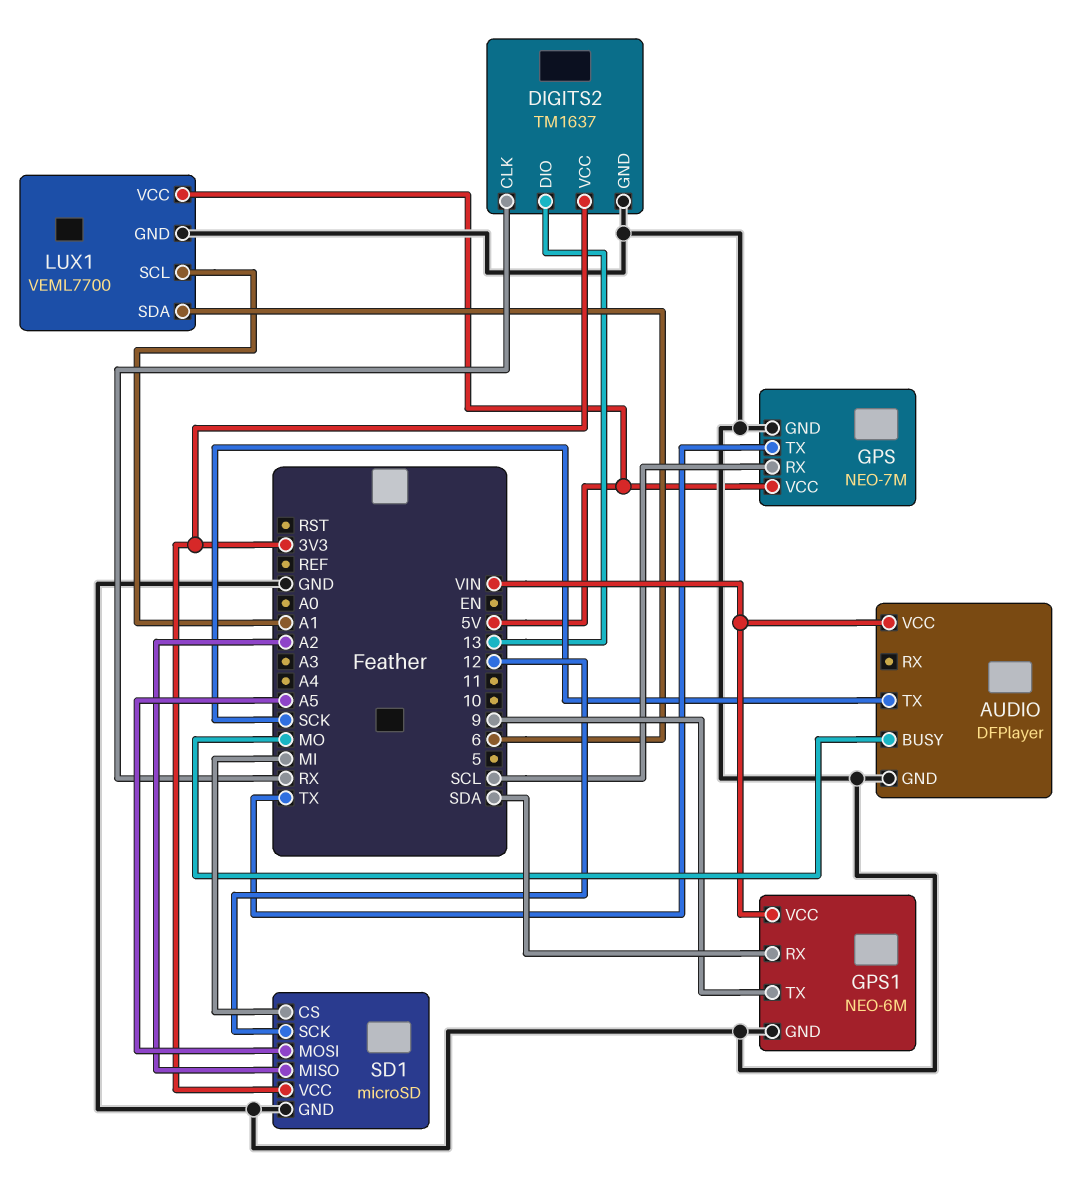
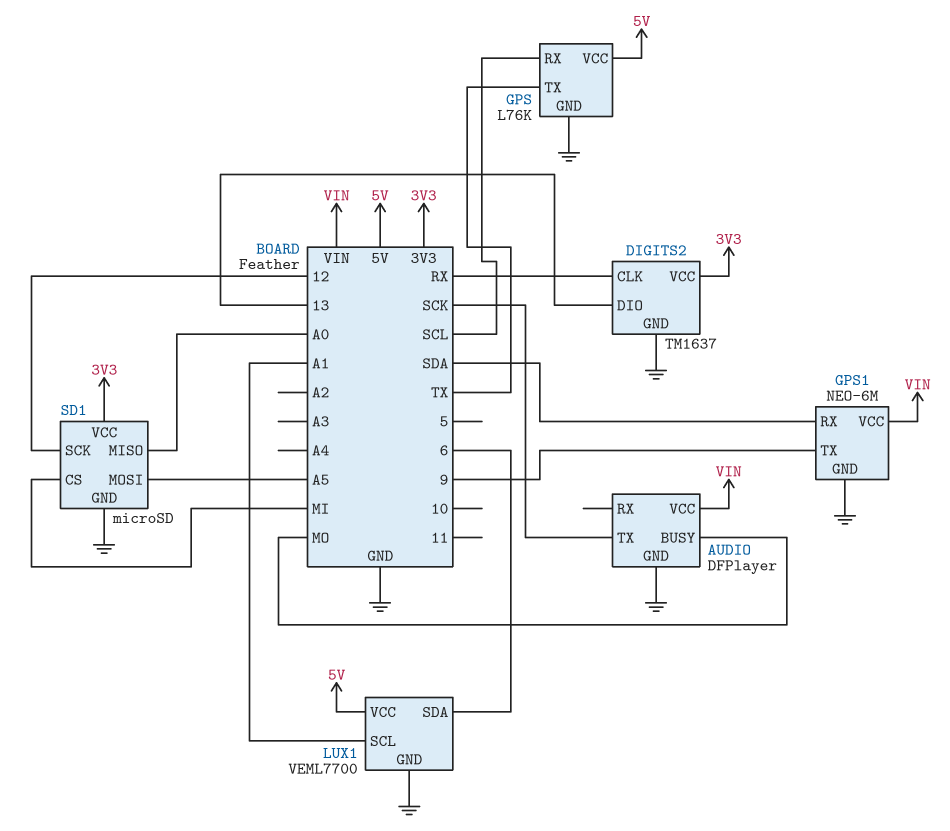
GPS: NEO-7M -> L76K
SD1 pin MISO: A2 -> A0

